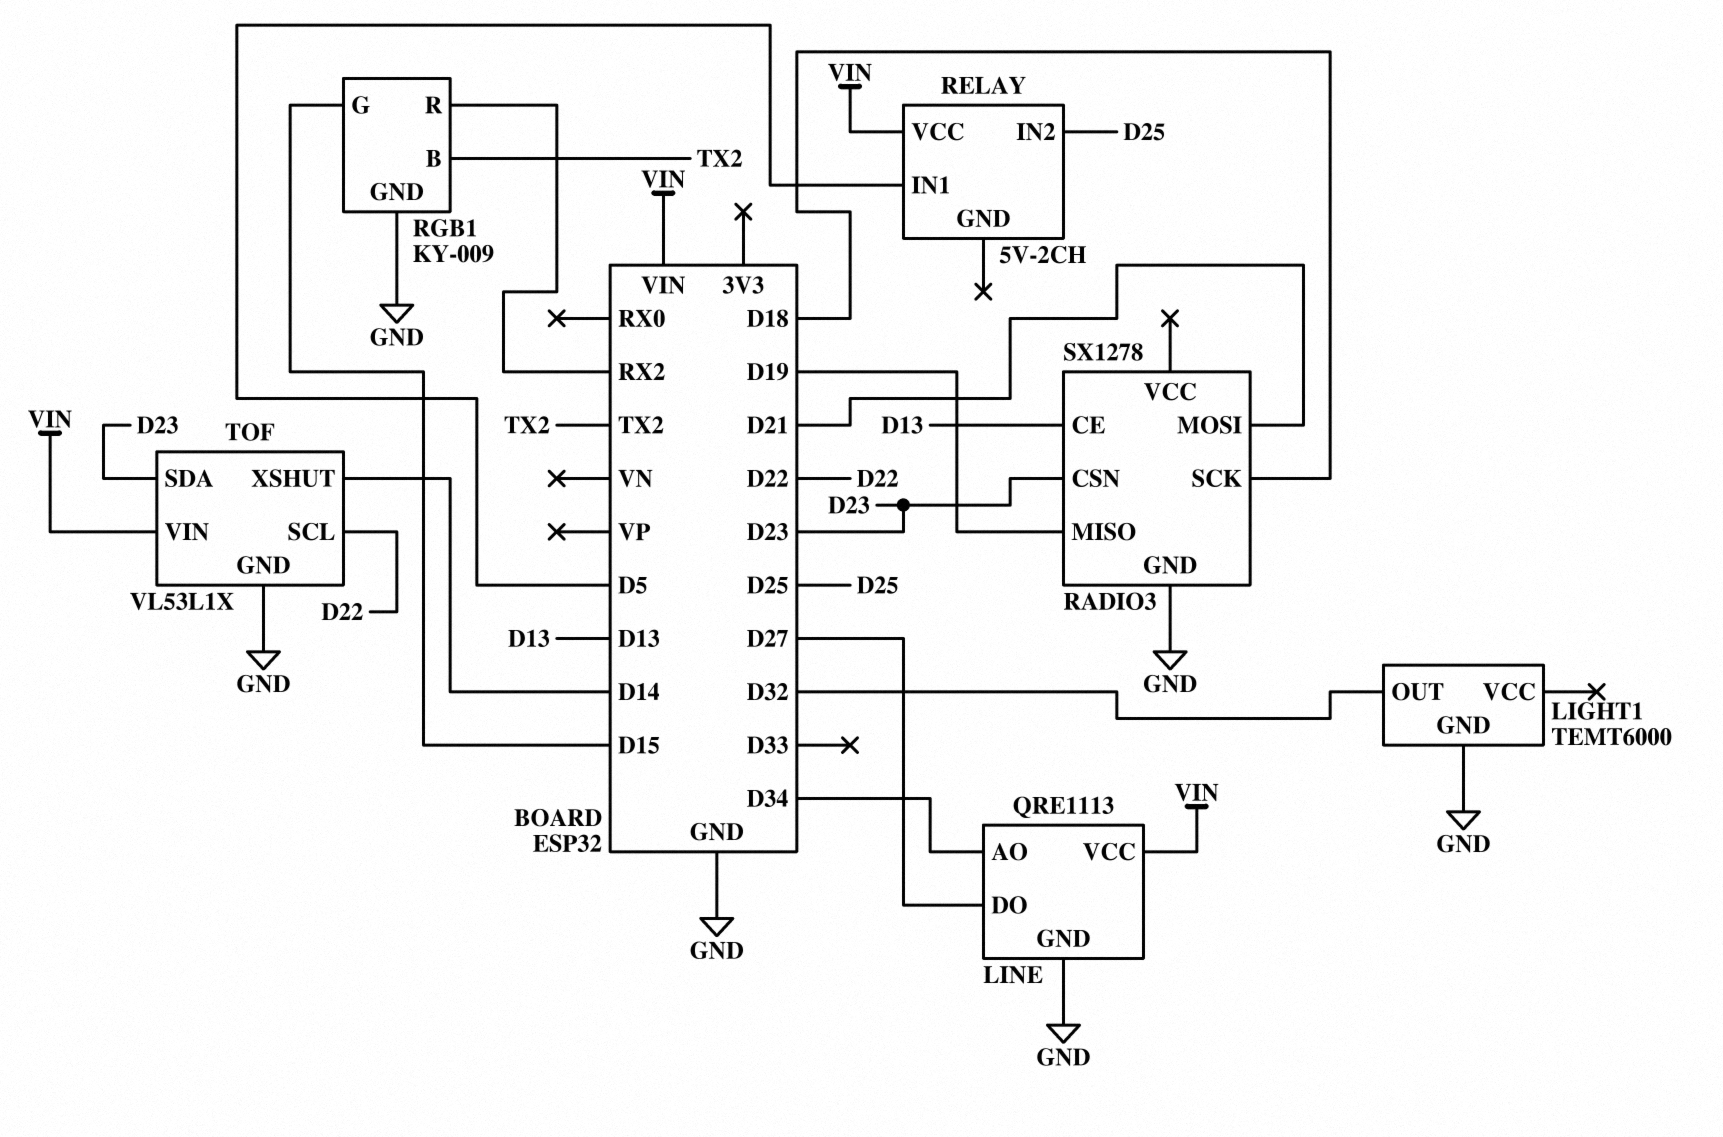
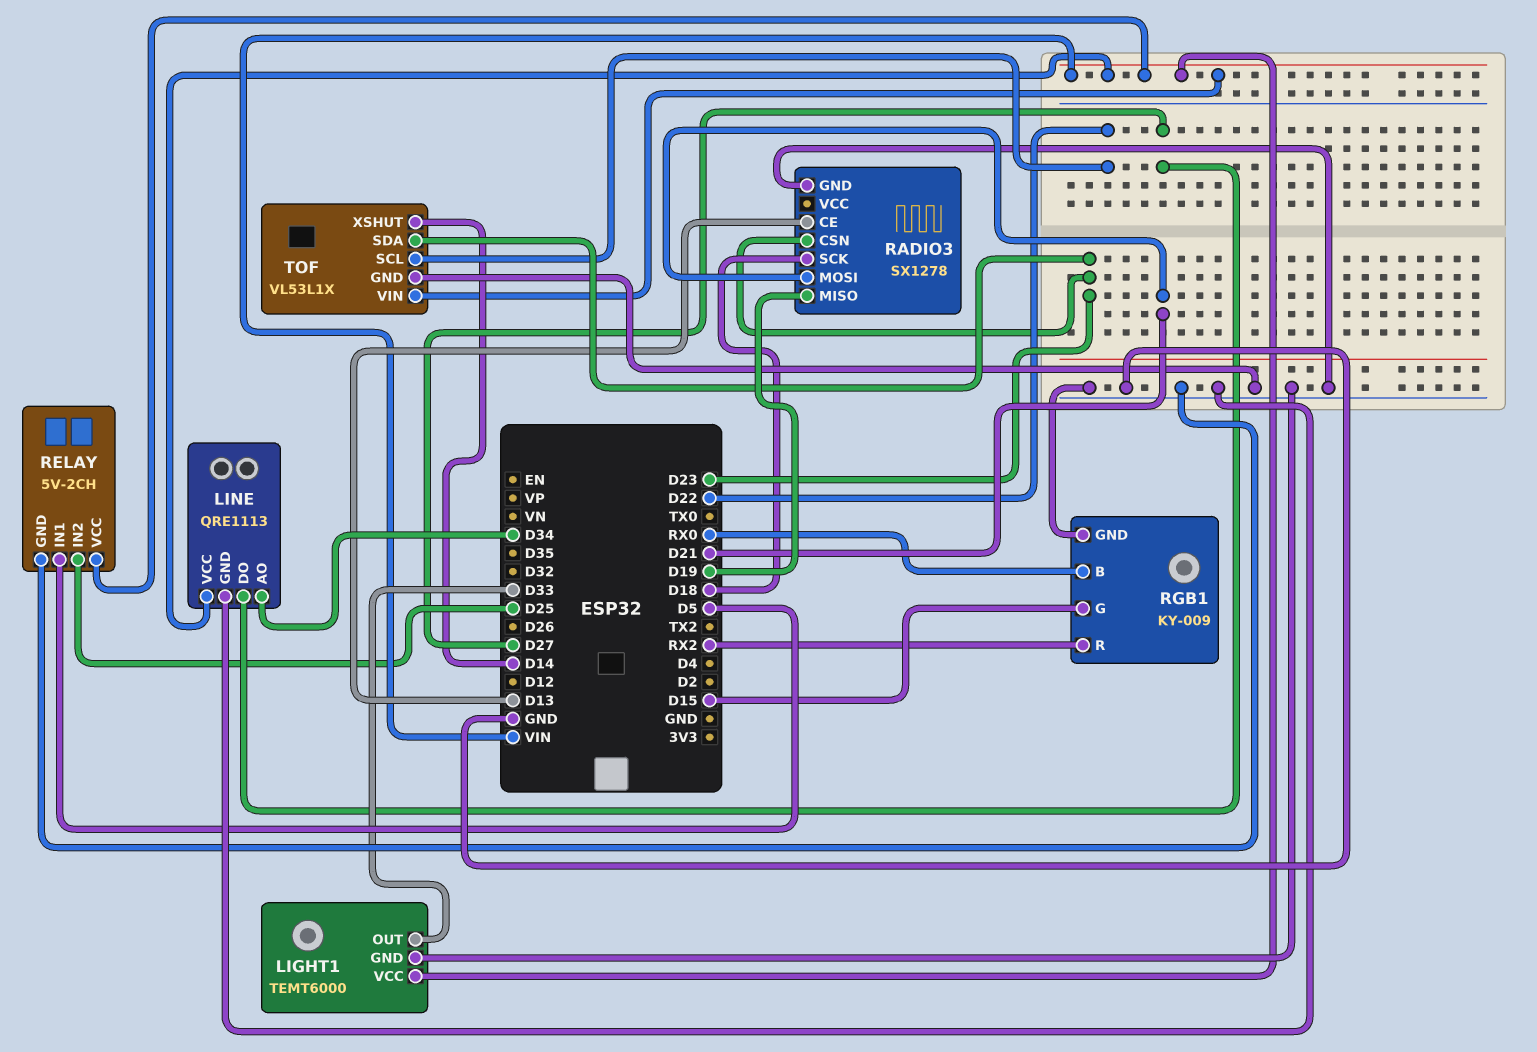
LIGHT1 pin OUT: D32 -> D33
LIGHT1 pin VCC: none -> VIN
RELAY pin GND: none -> GND
RGB1 pin B: TX2 -> RX0

